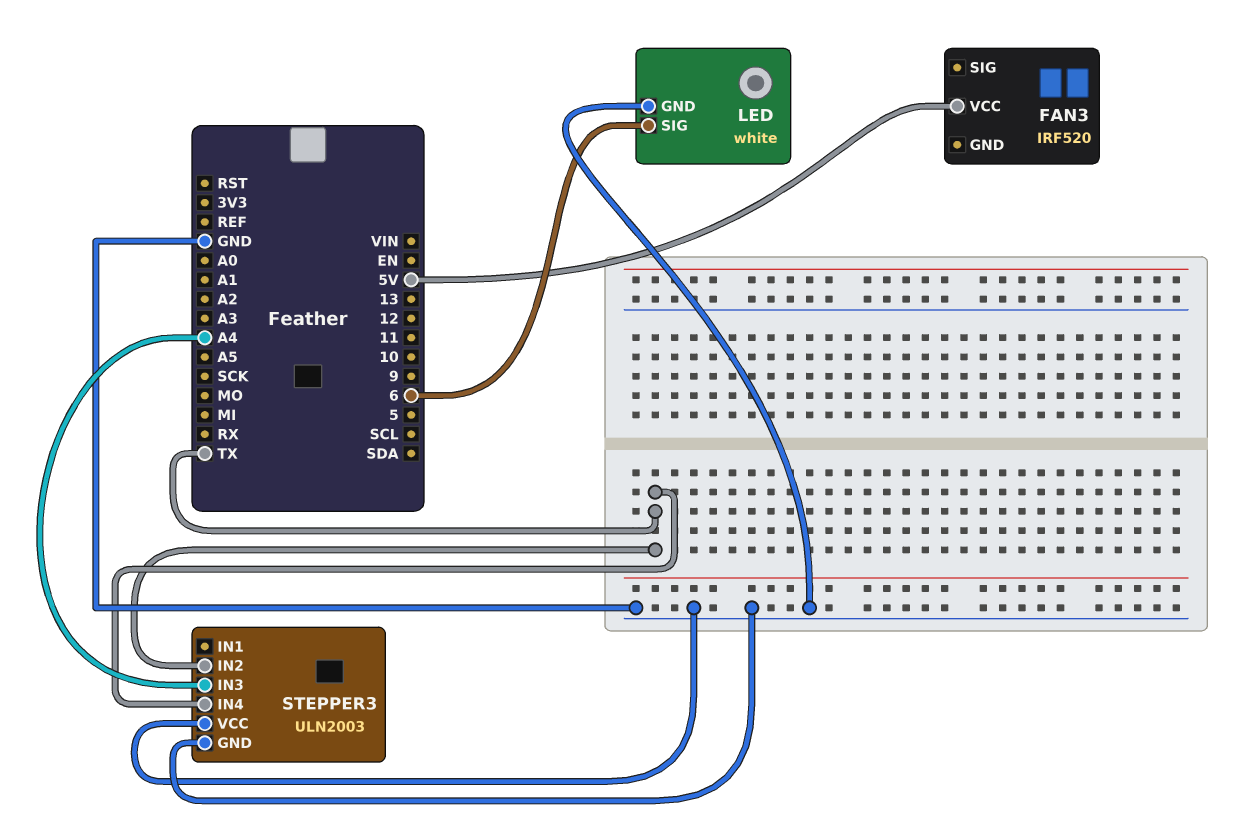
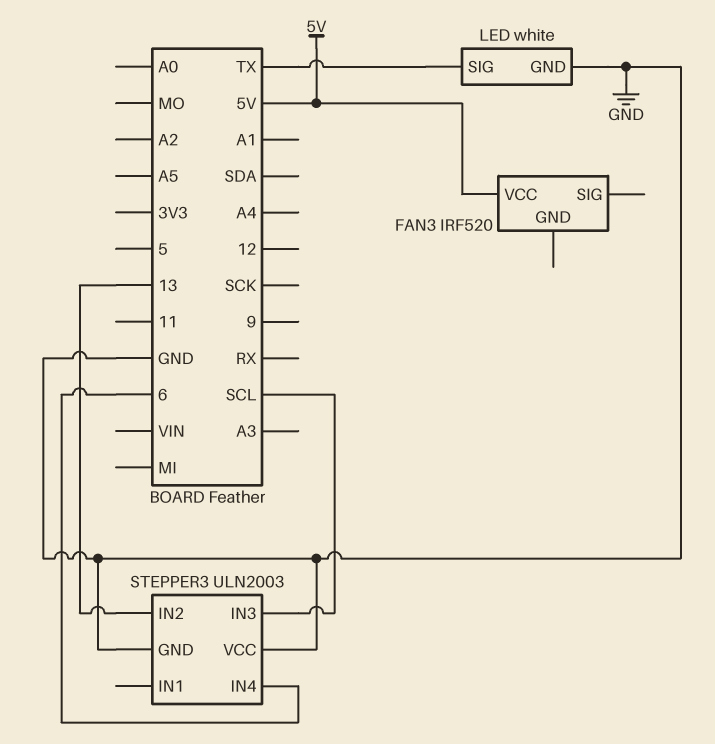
LED pin SIG: 6 -> TX
STEPPER3 pin IN2: TX -> 13
STEPPER3 pin IN3: A4 -> SCL
STEPPER3 pin IN4: TX -> 6

